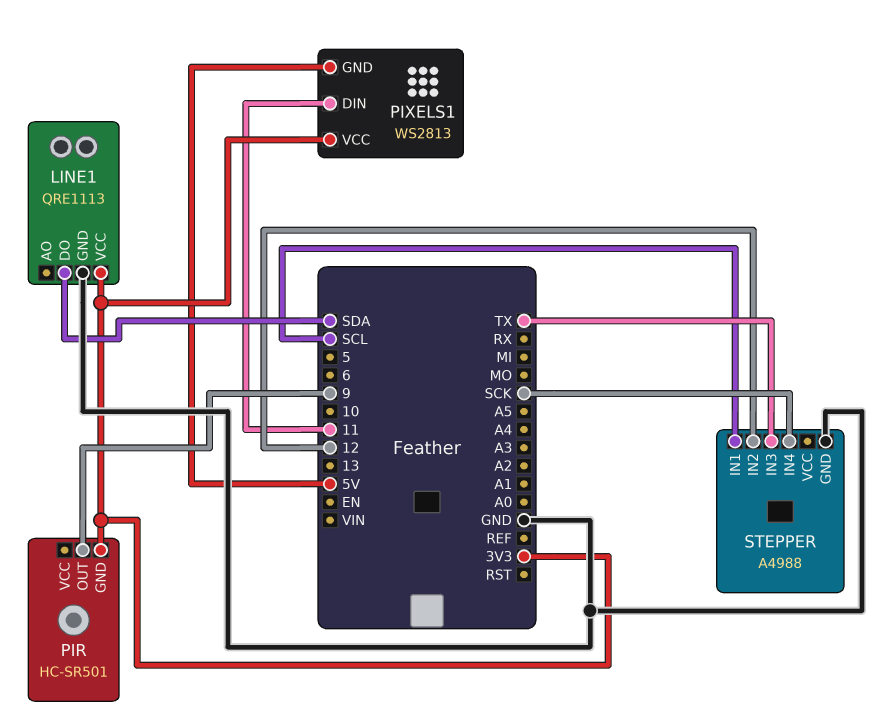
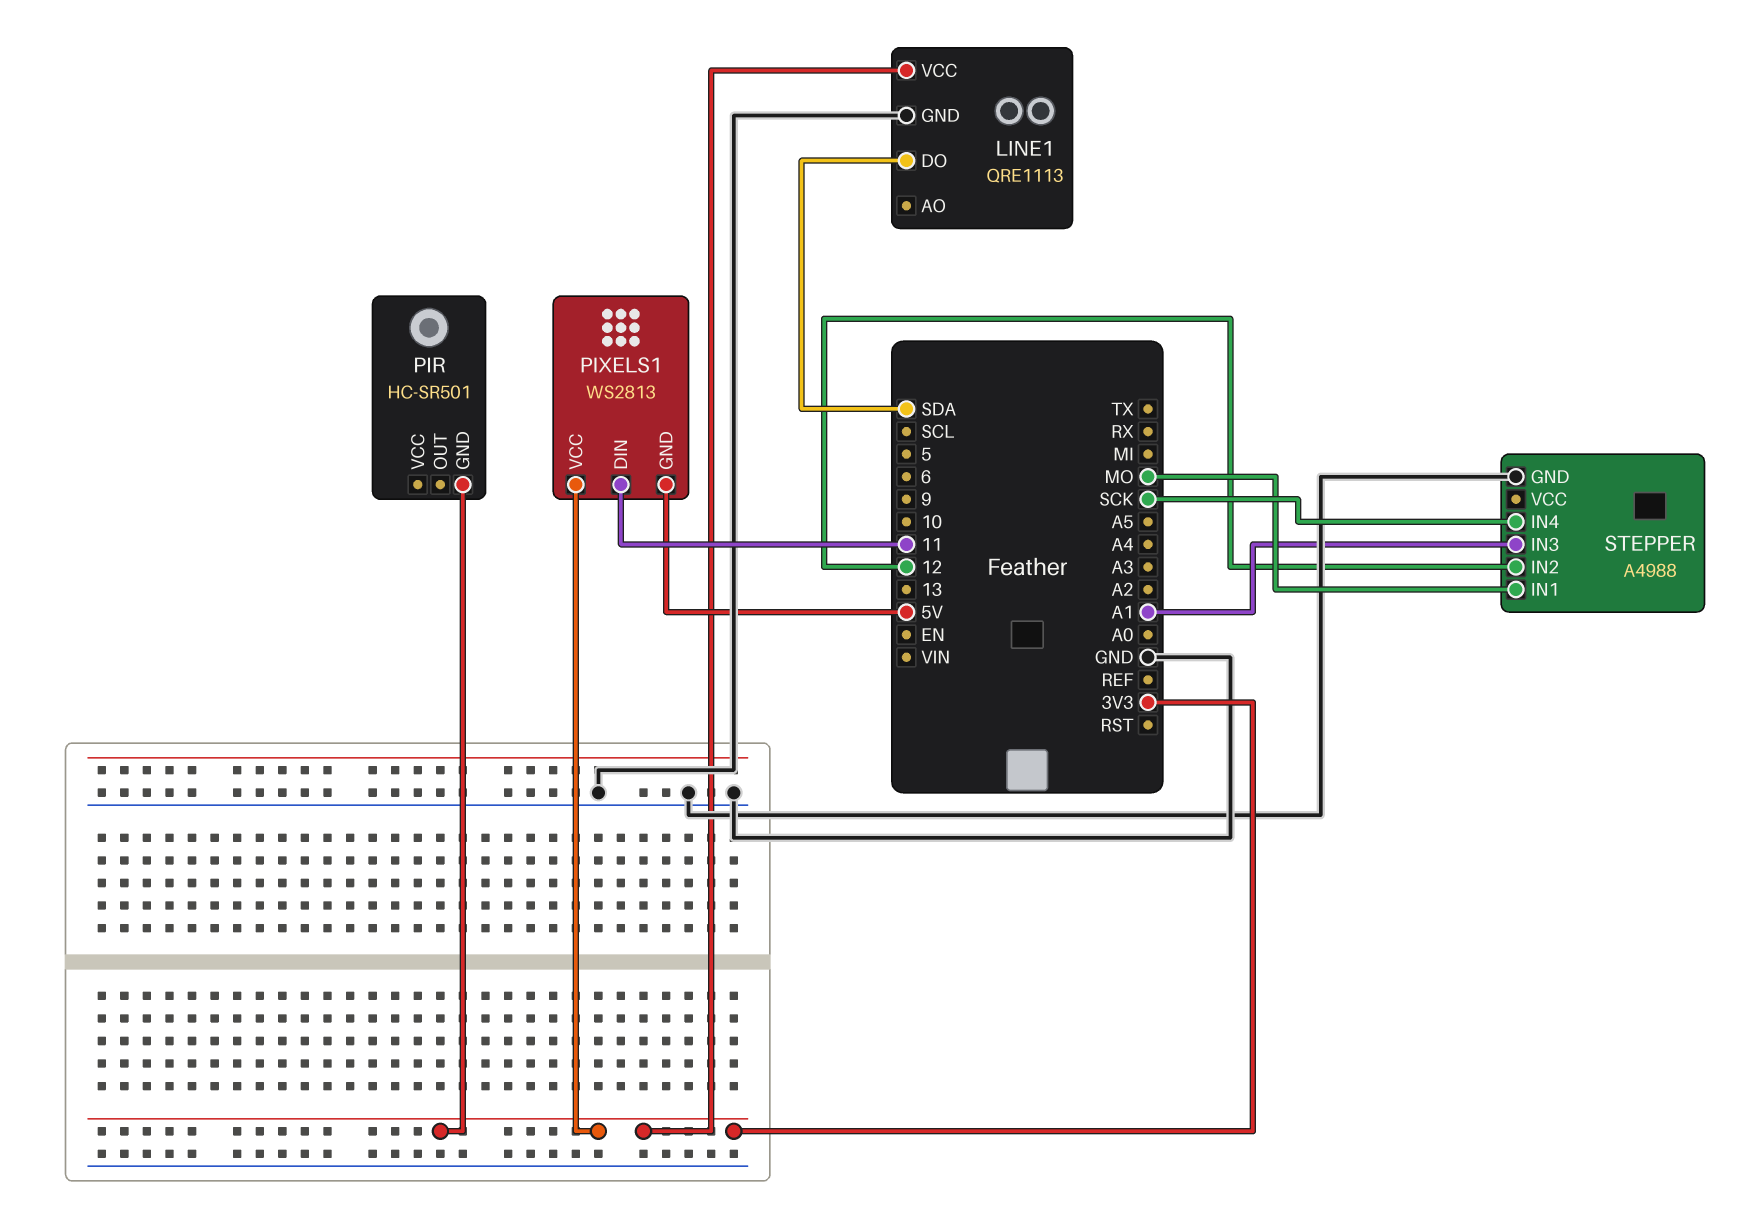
PIR pin OUT: 9 -> none
STEPPER pin IN1: SCL -> MO
STEPPER pin IN3: TX -> A1

